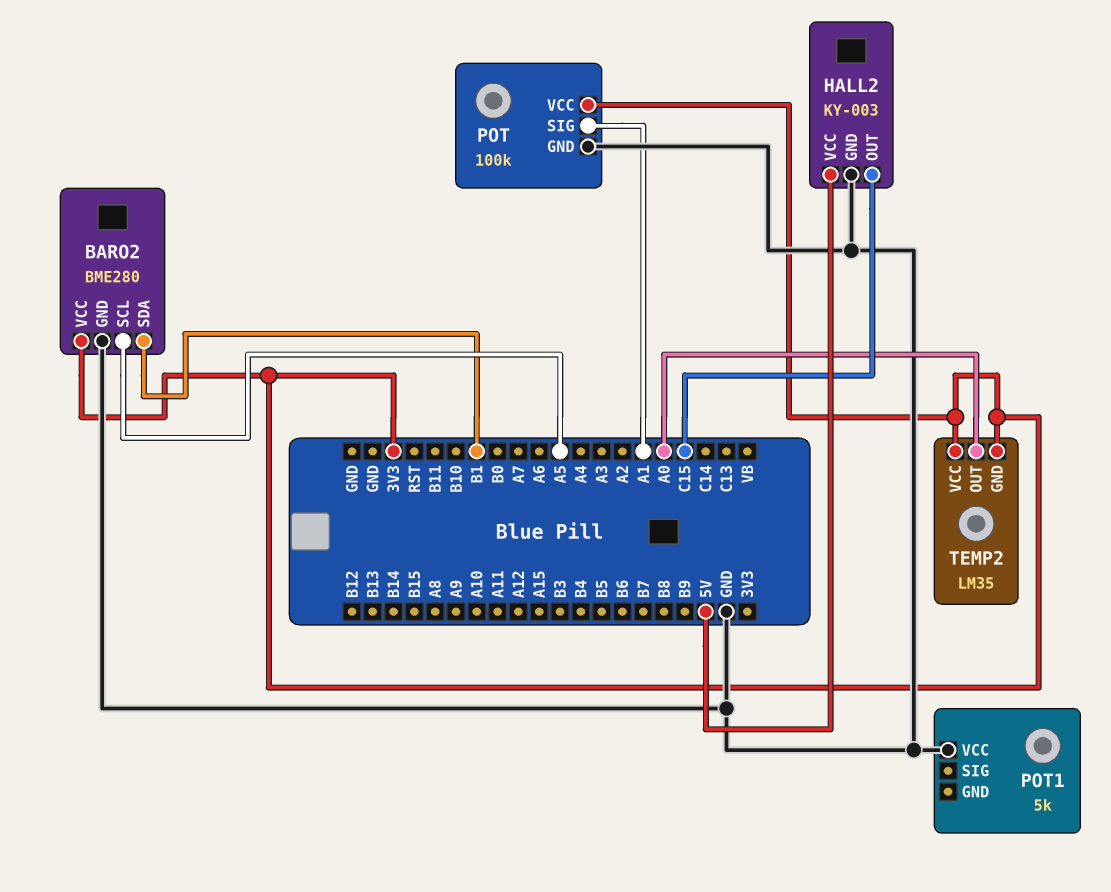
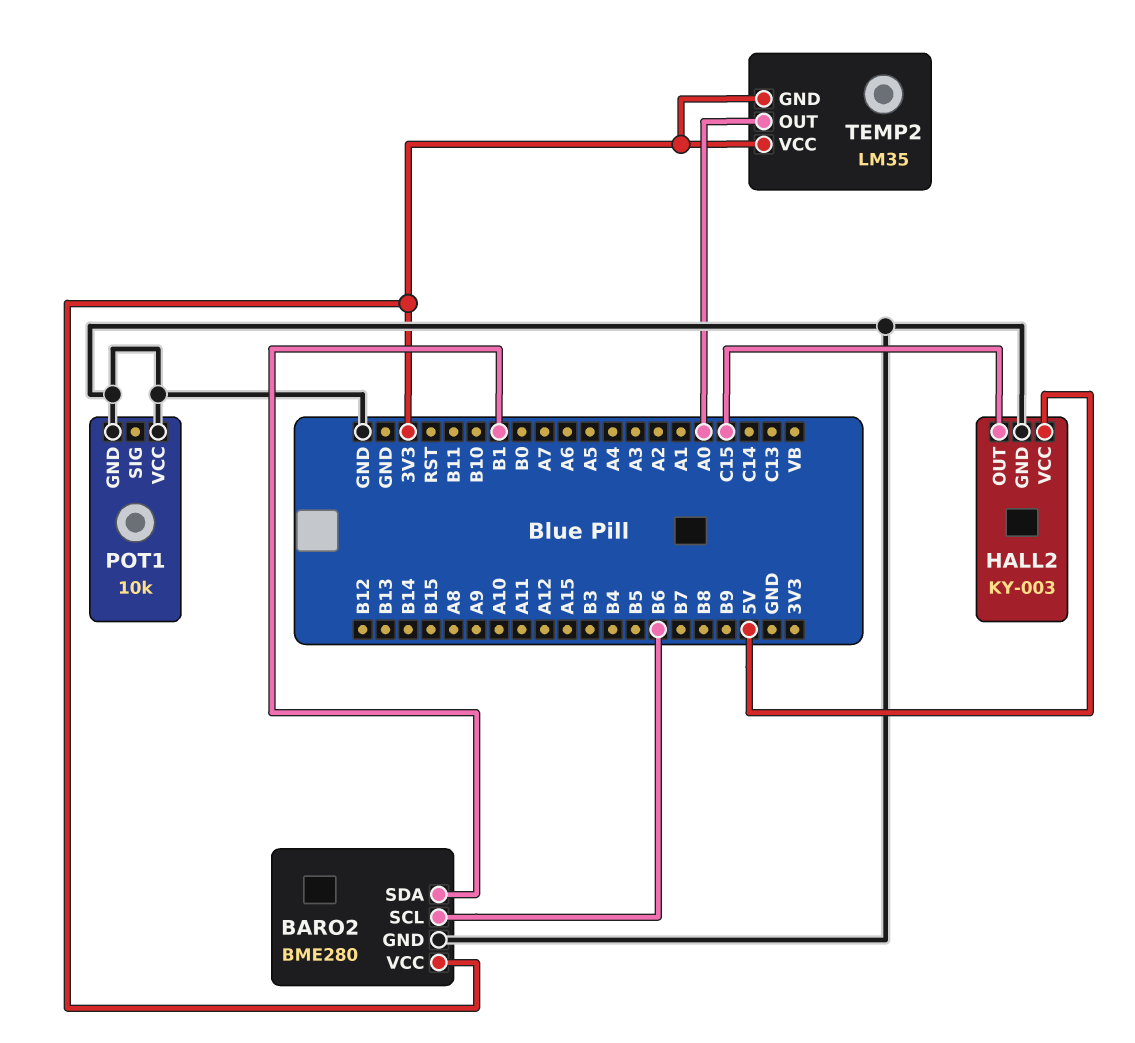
BARO2 pin SCL: A5 -> B6
POT: 100k -> none
POT pin GND: GND -> none
POT pin SIG: A1 -> none
POT pin VCC: 3V3 -> none
POT1: 5k -> 10k
POT1 pin GND: none -> GND

